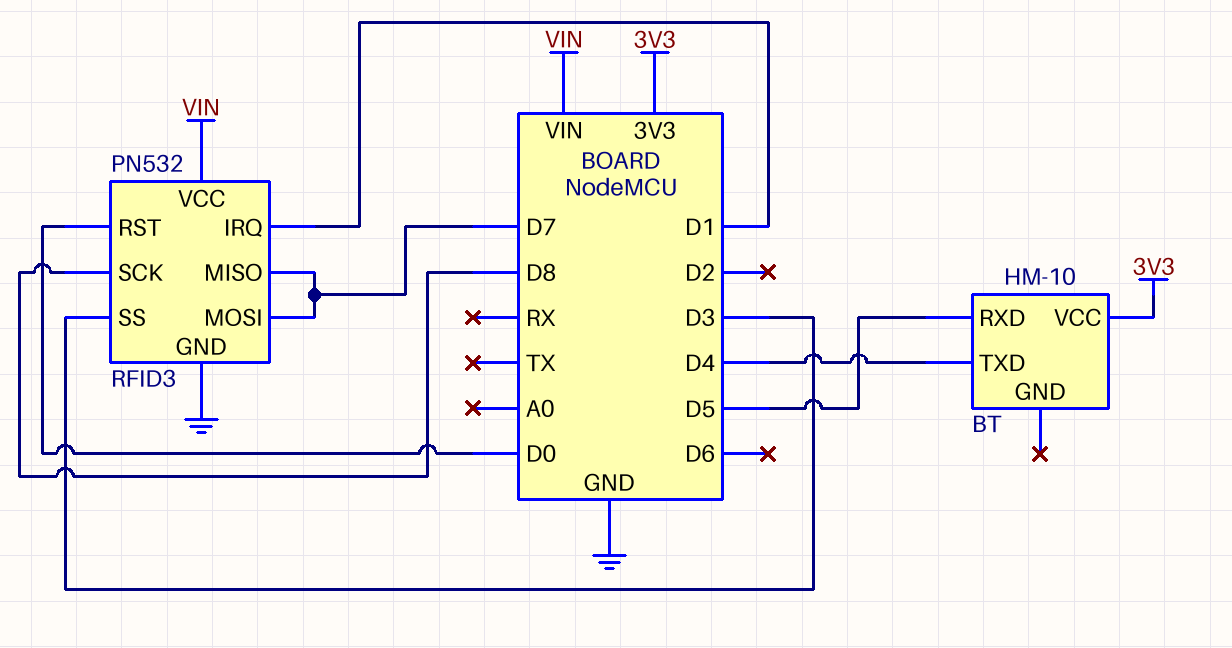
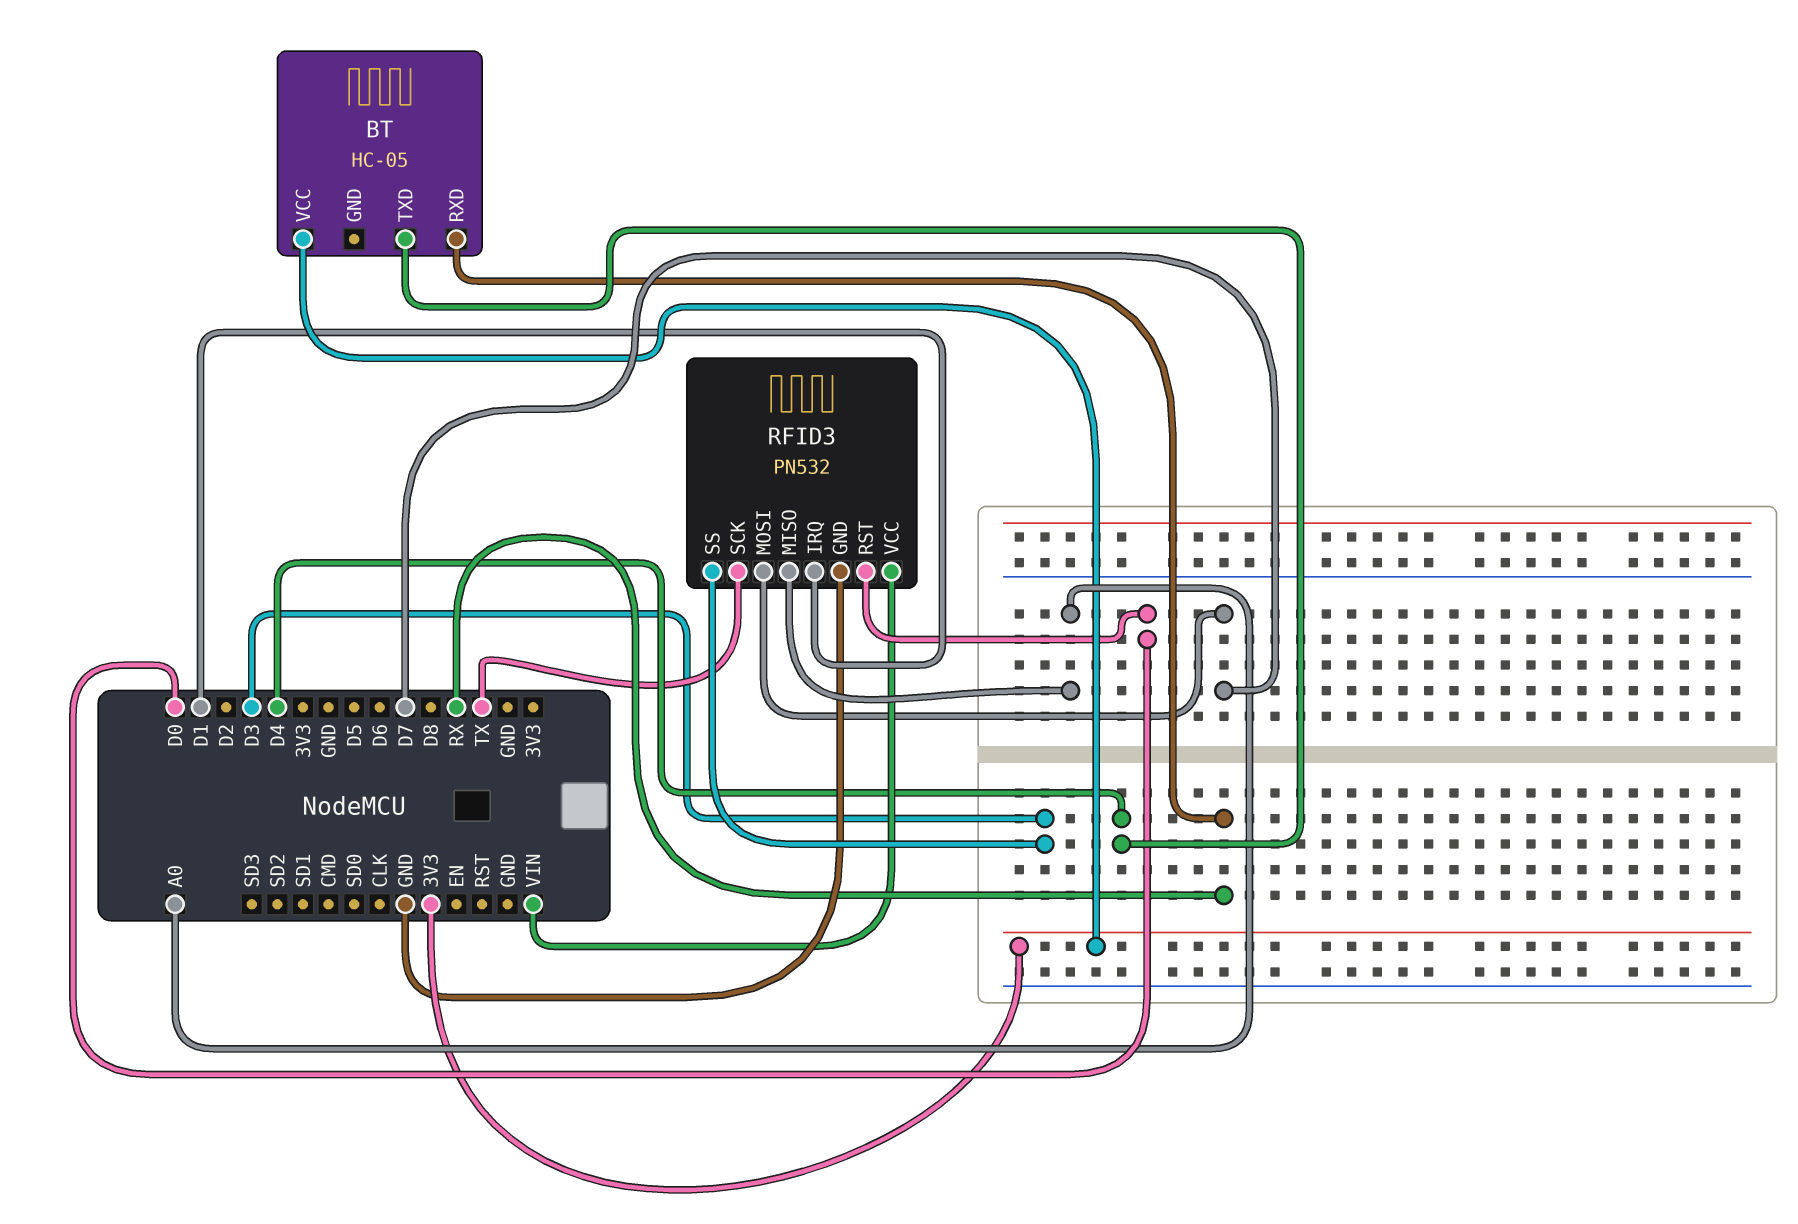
BT: HM-10 -> HC-05
BT pin RXD: D5 -> RX
RFID3 pin MISO: D7 -> A0
RFID3 pin SCK: D8 -> TX

